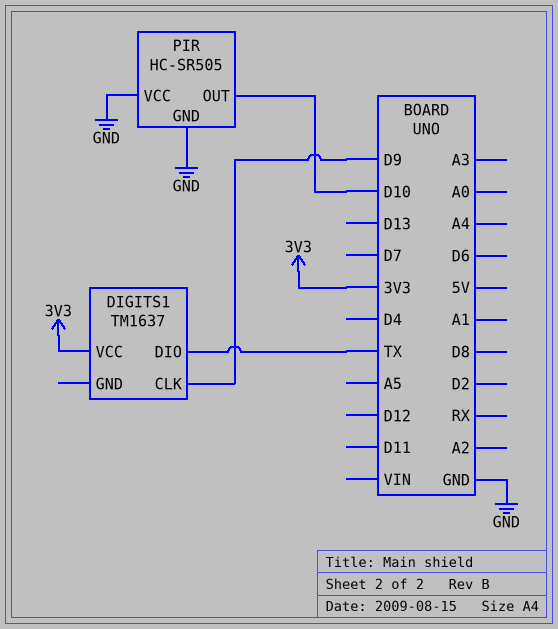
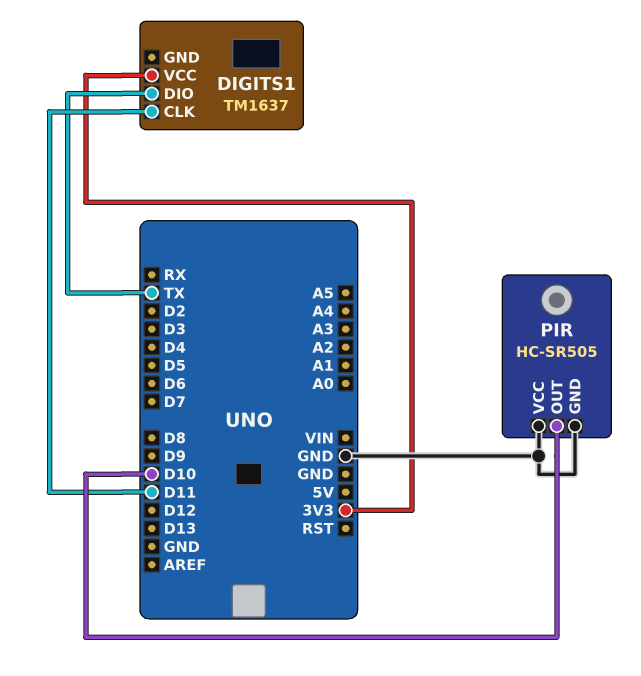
DIGITS1 pin CLK: D9 -> D11

